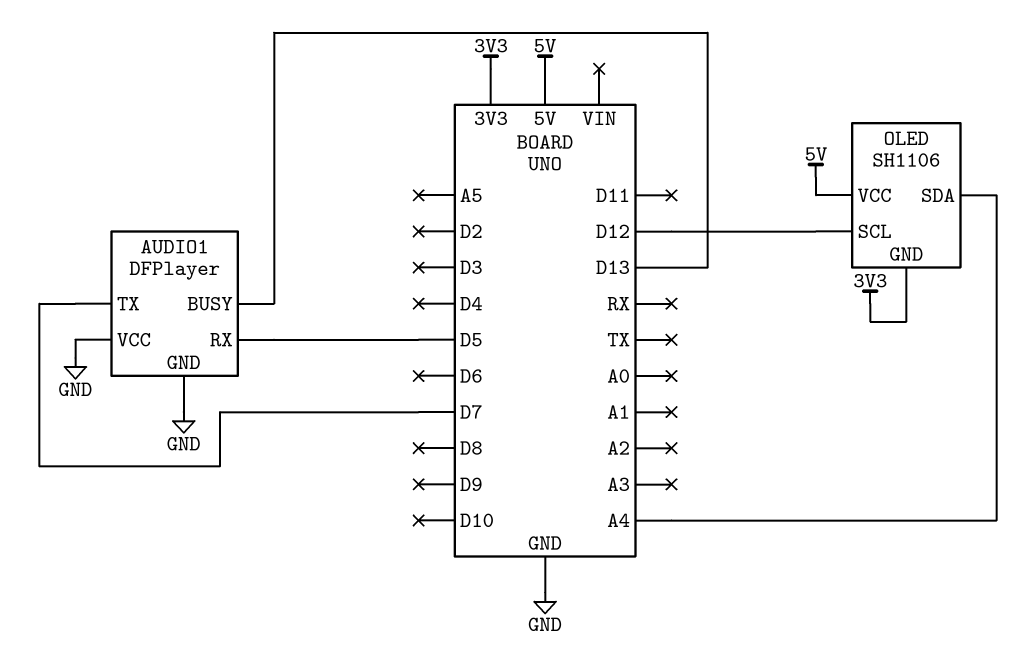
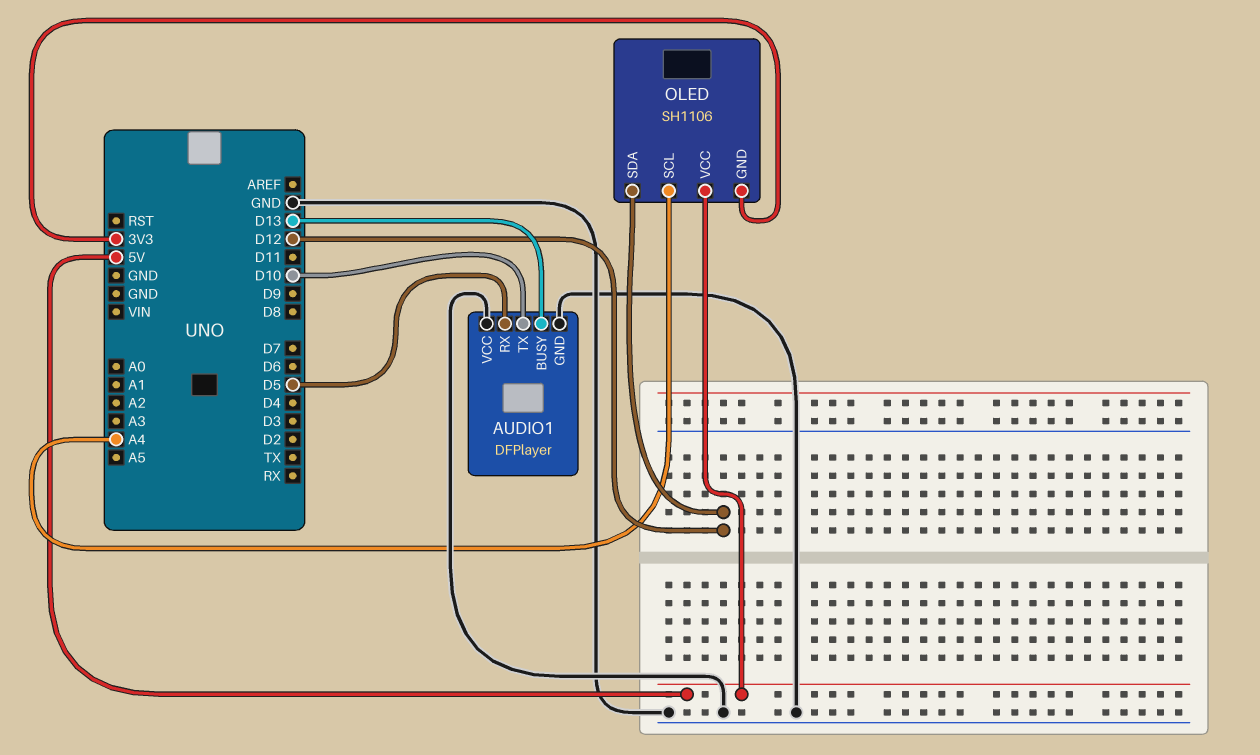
AUDIO1 pin TX: D7 -> D10
OLED pin SCL: D12 -> A4
OLED pin SDA: A4 -> D12

